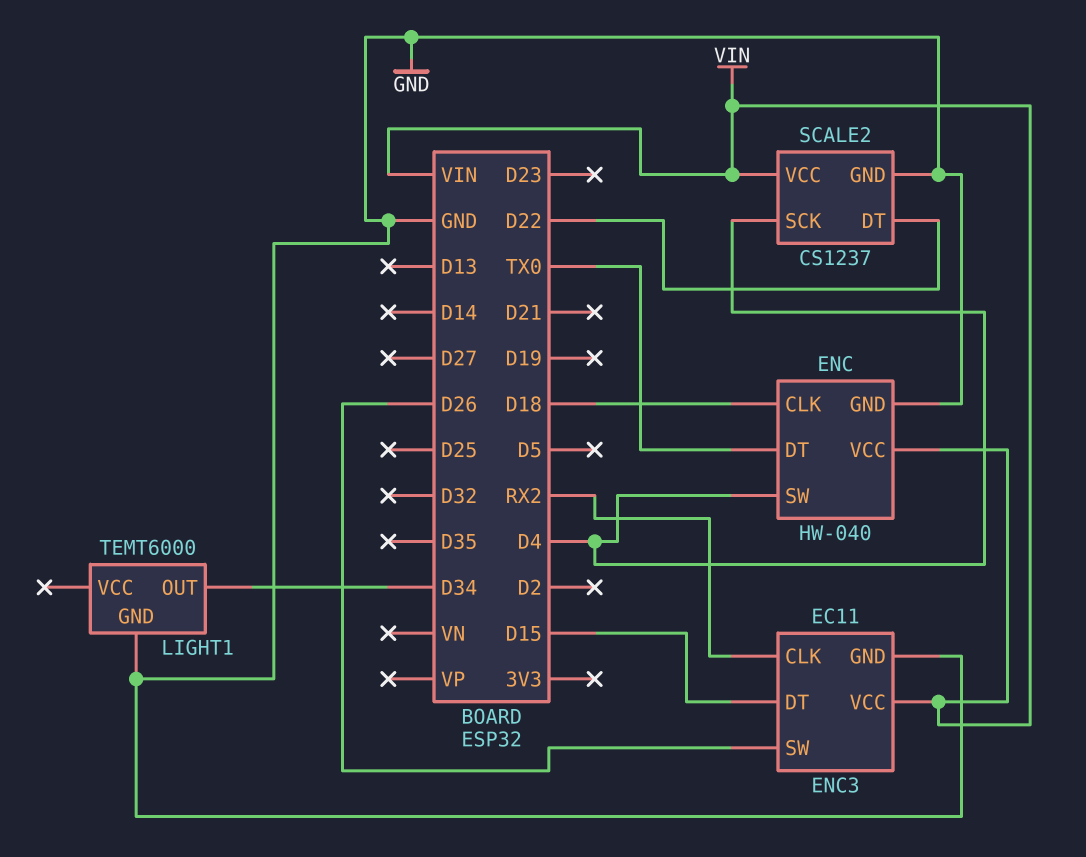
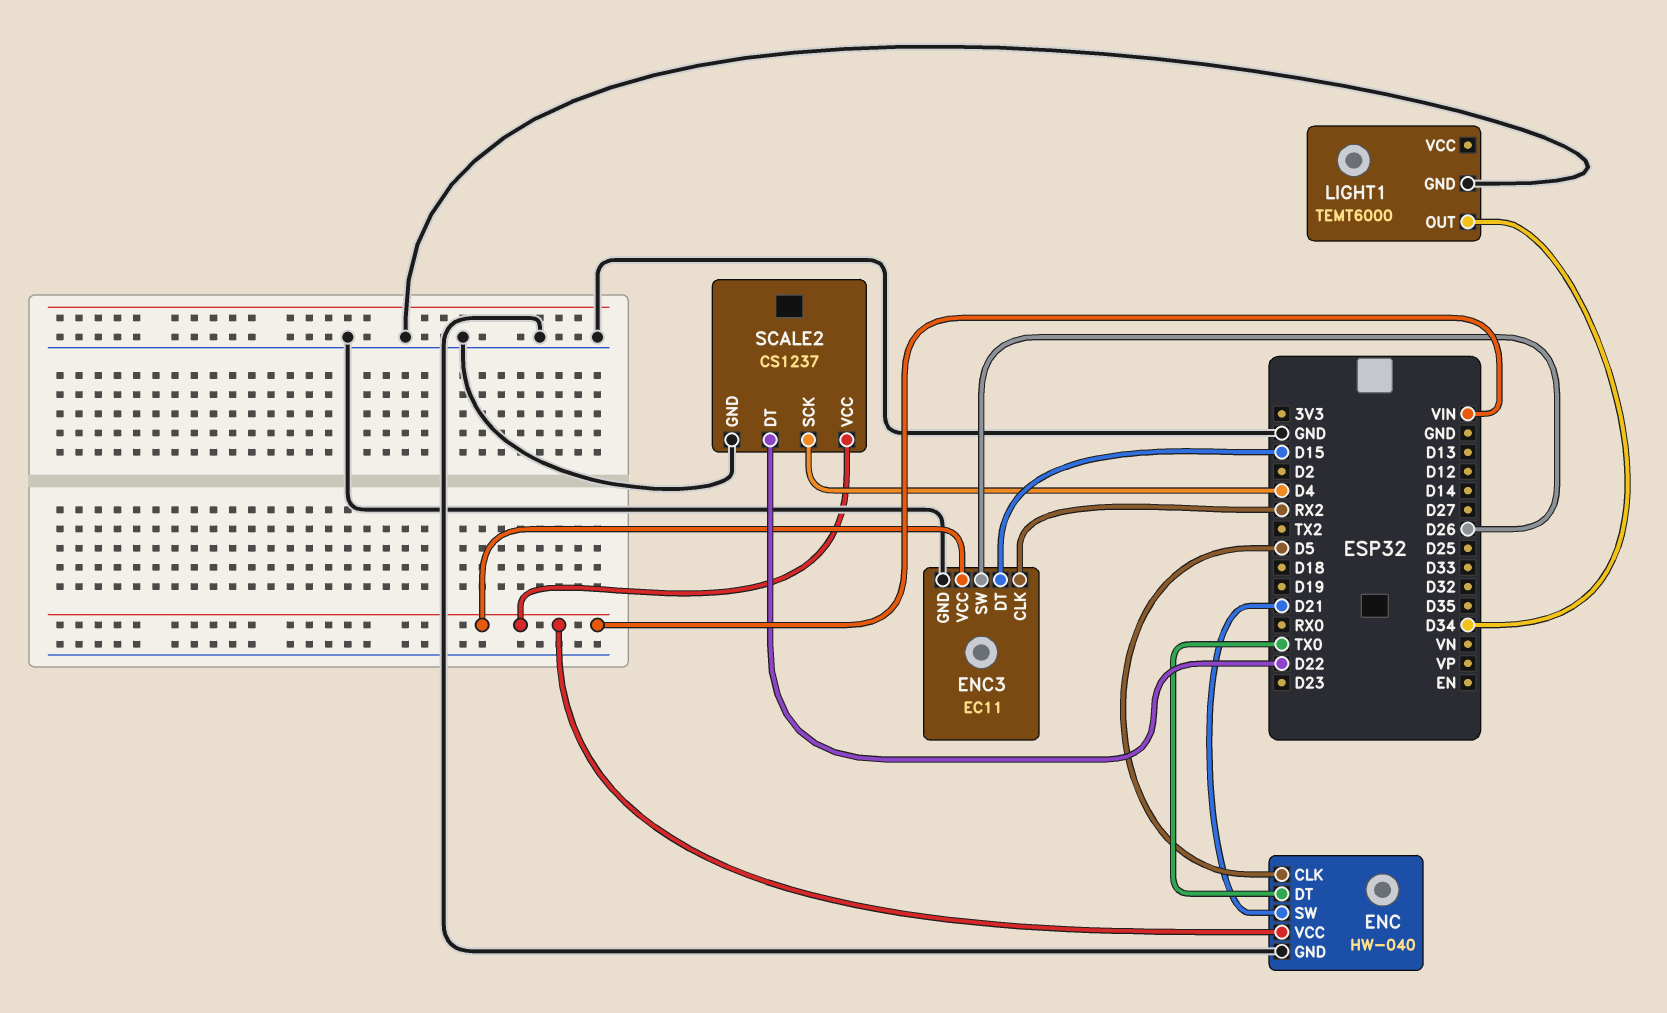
ENC pin CLK: D18 -> D5
ENC pin SW: D4 -> D21

